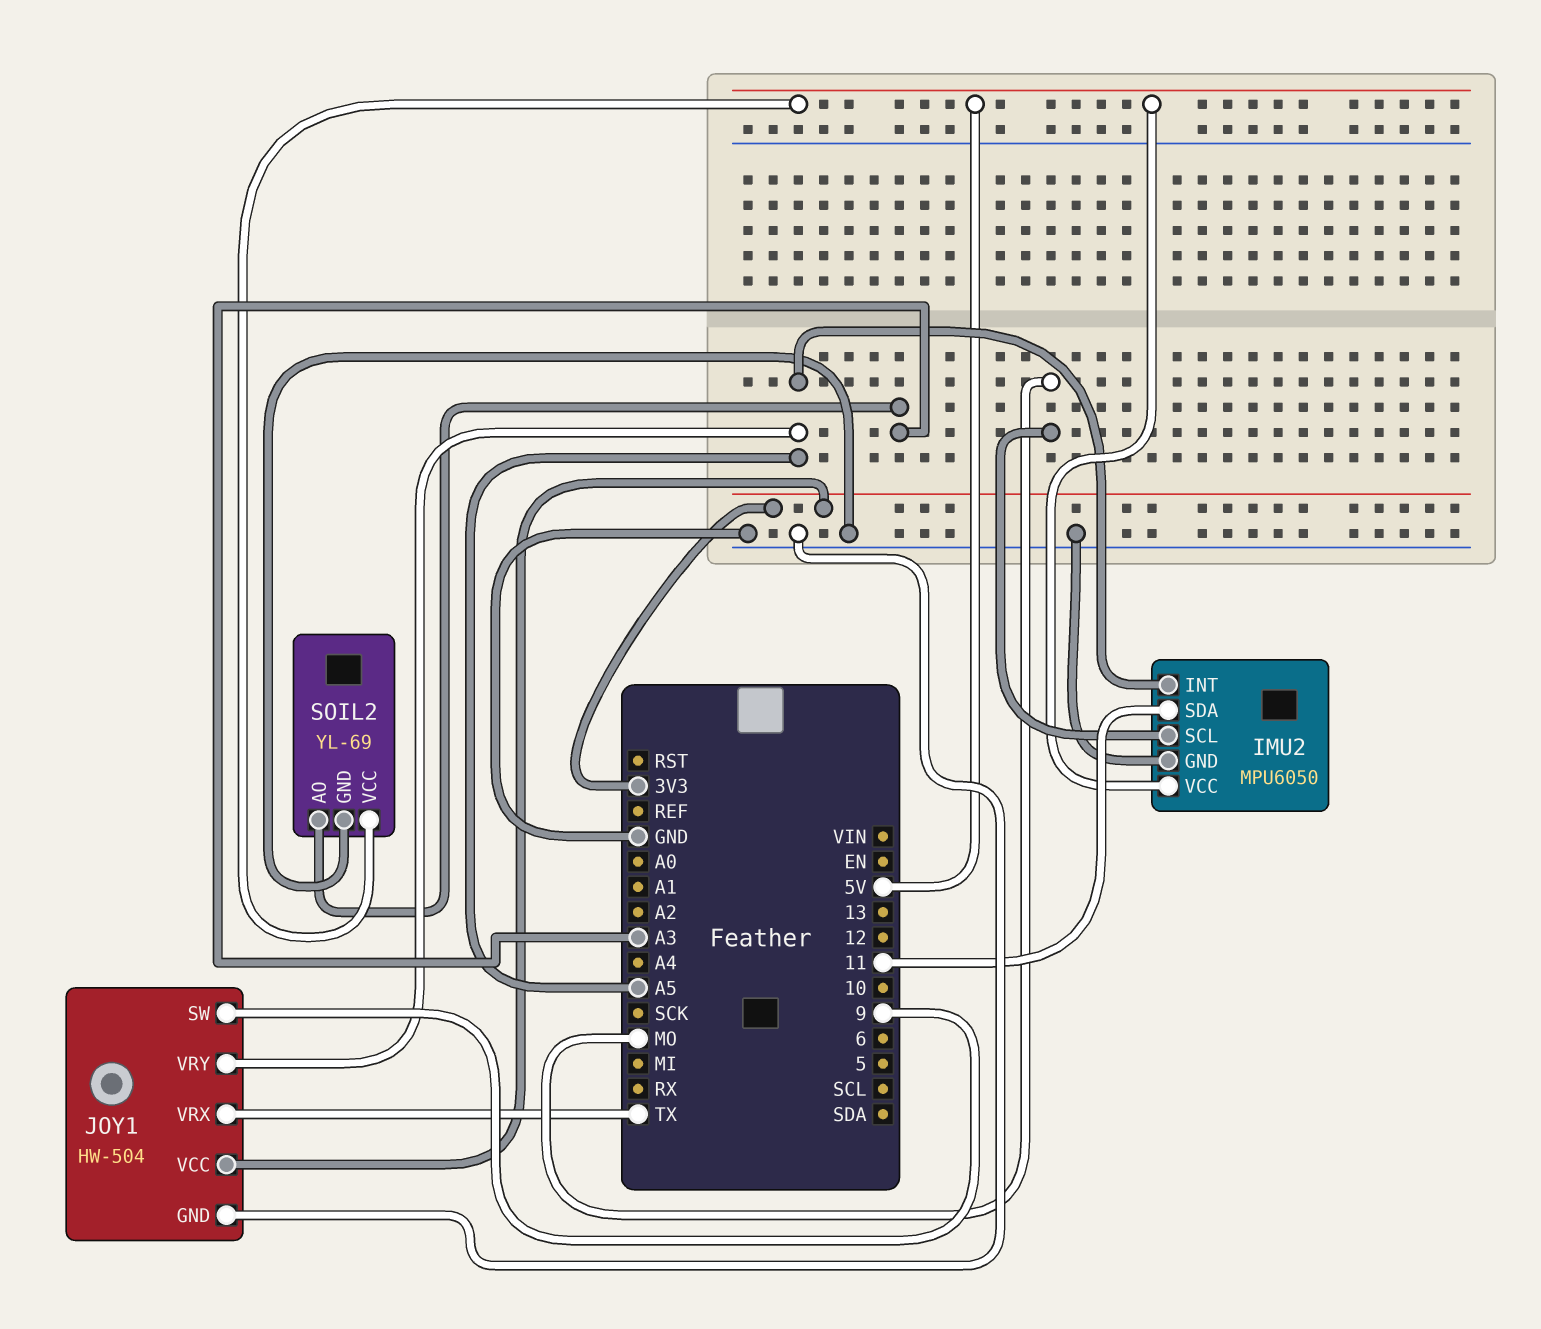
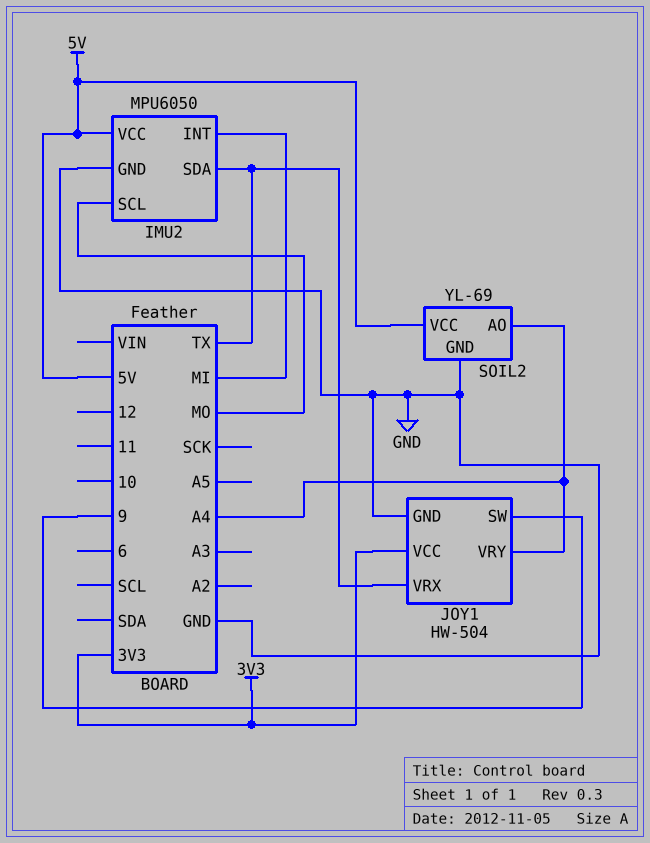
IMU2 pin INT: A5 -> MI
IMU2 pin SDA: 11 -> TX
JOY1 pin VRY: A5 -> A4
SOIL2 pin AO: A3 -> A4

